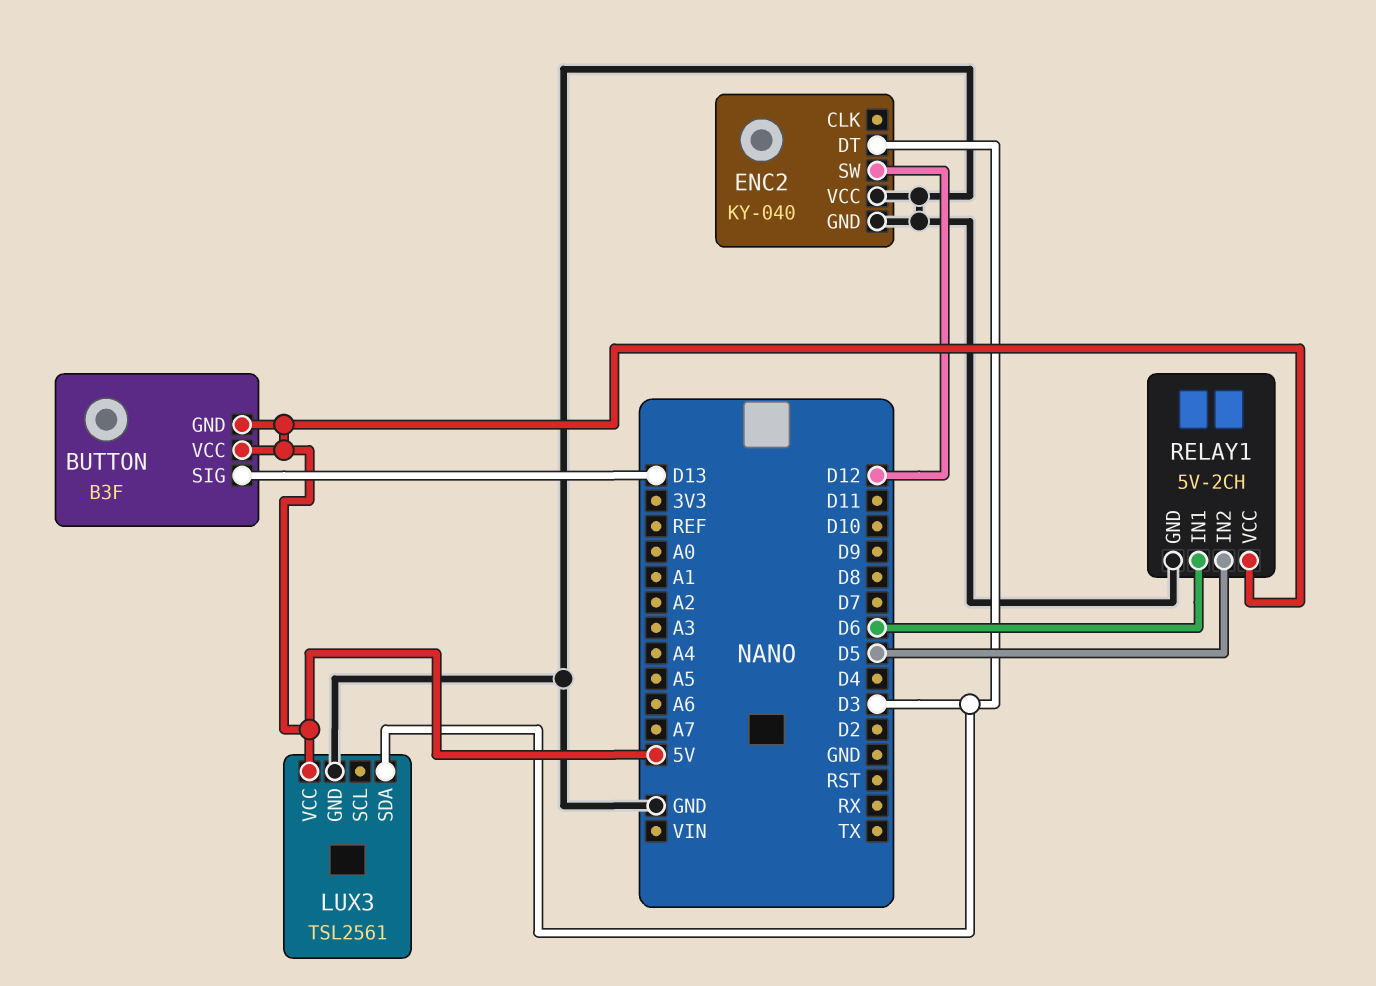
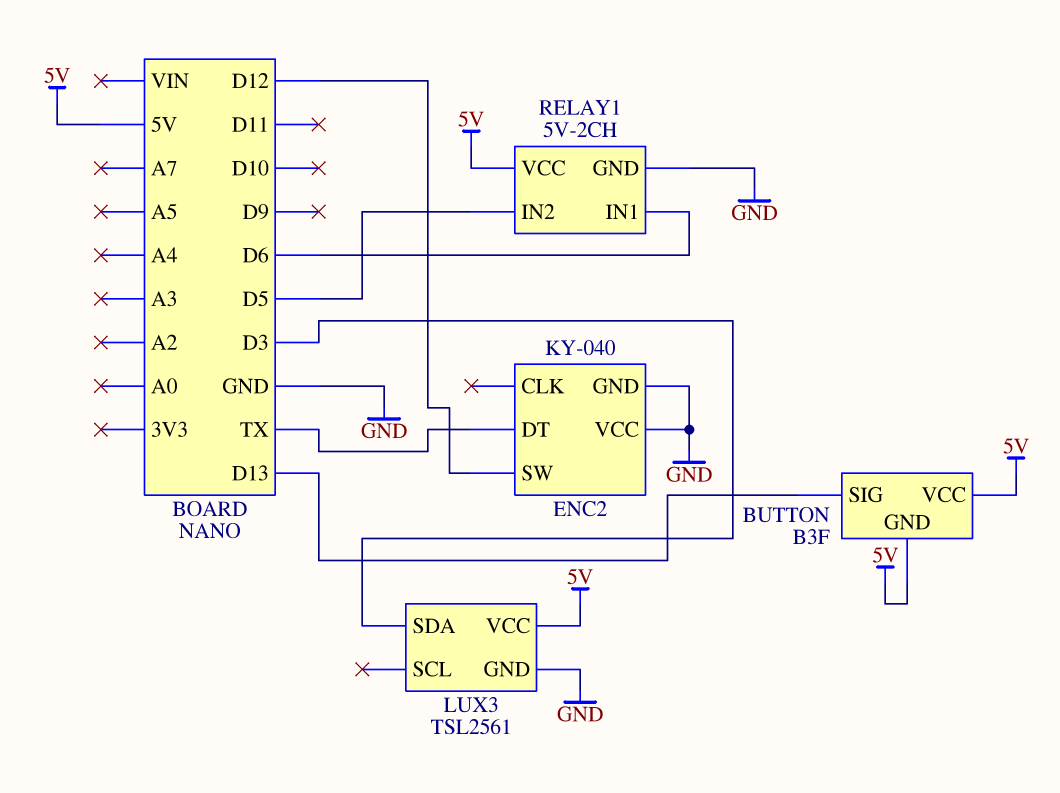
ENC2 pin DT: D3 -> TX

